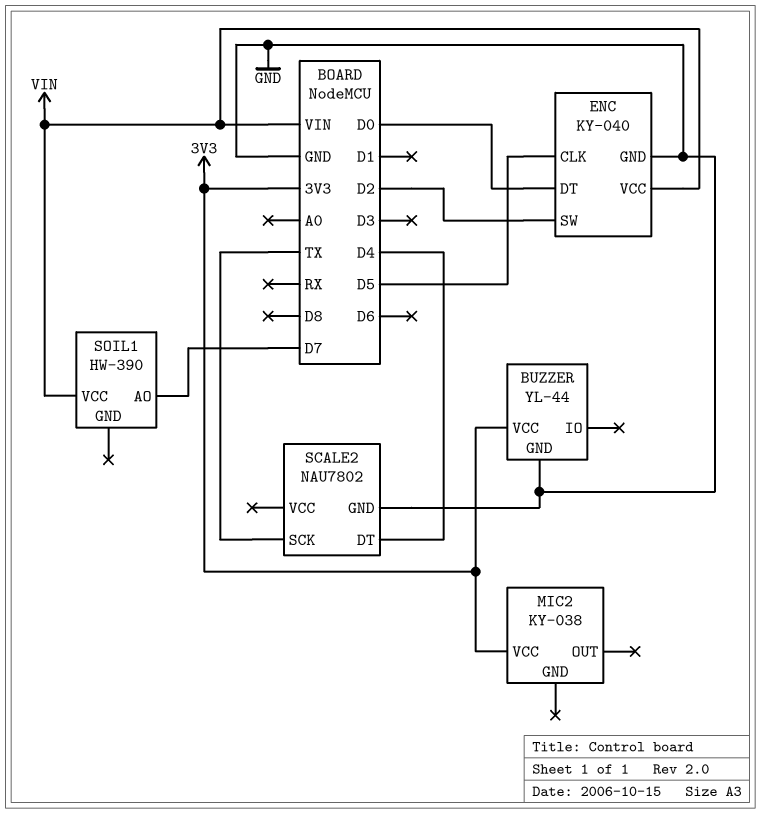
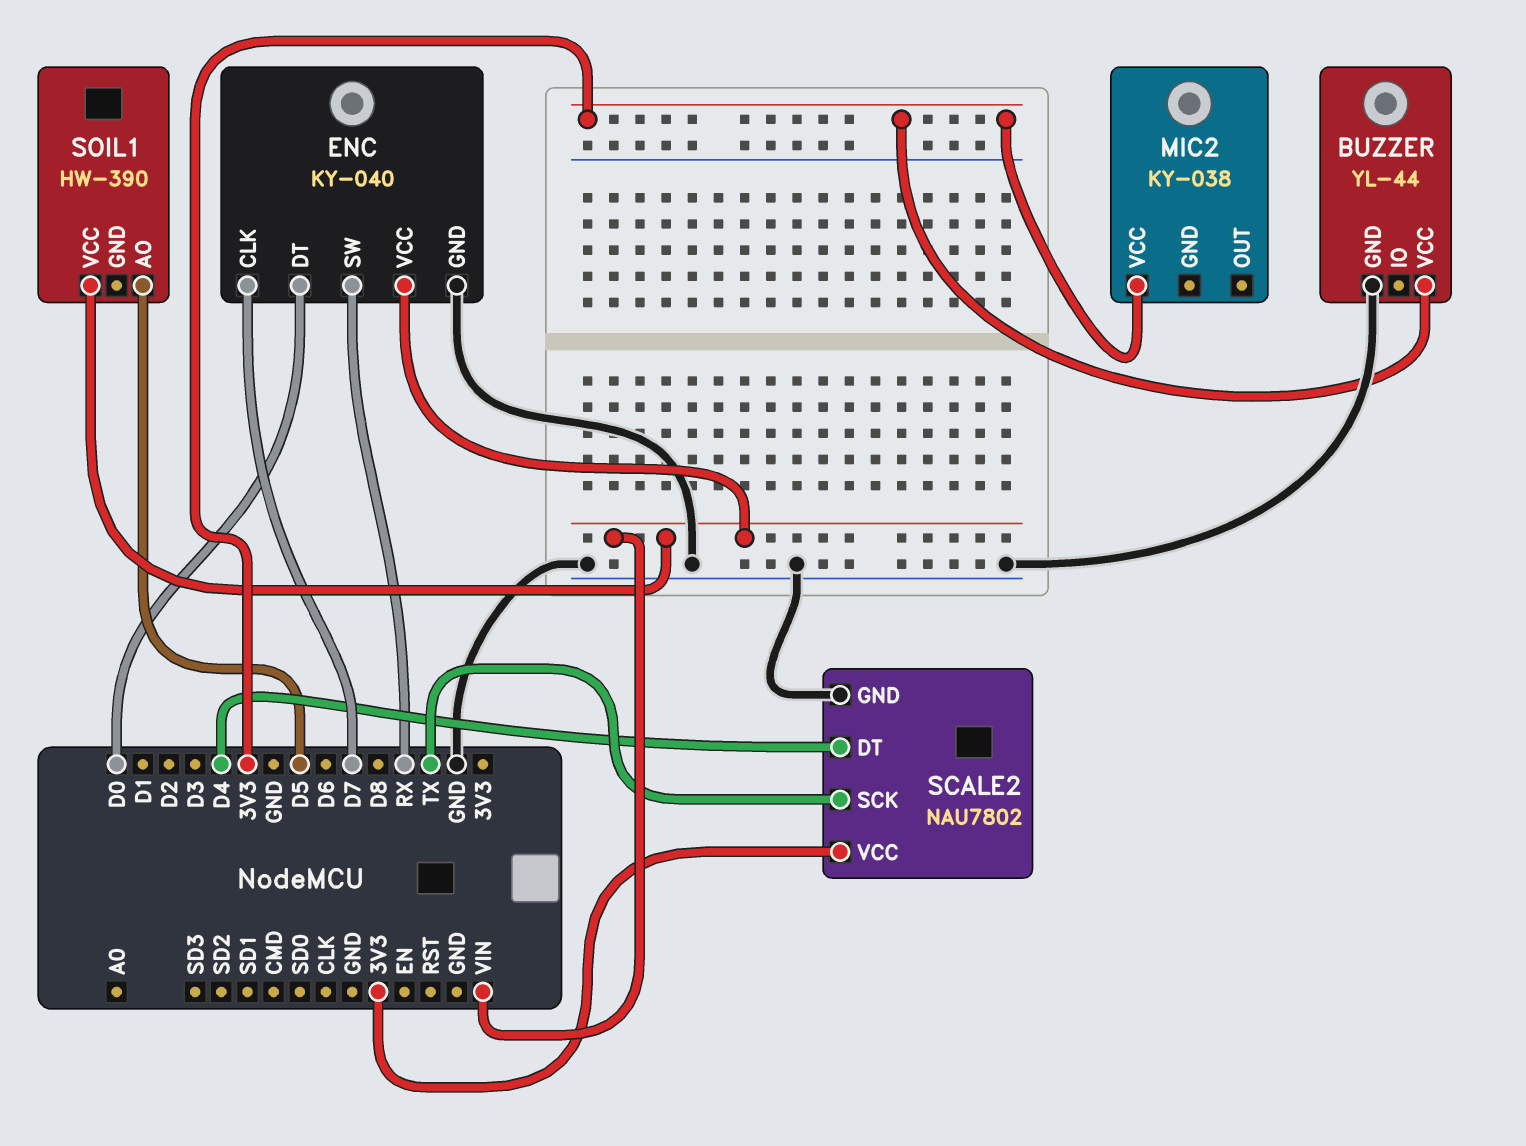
ENC pin CLK: D5 -> D7
ENC pin SW: D2 -> RX
SCALE2 pin VCC: none -> 3V3
SOIL1 pin AO: D7 -> D5

